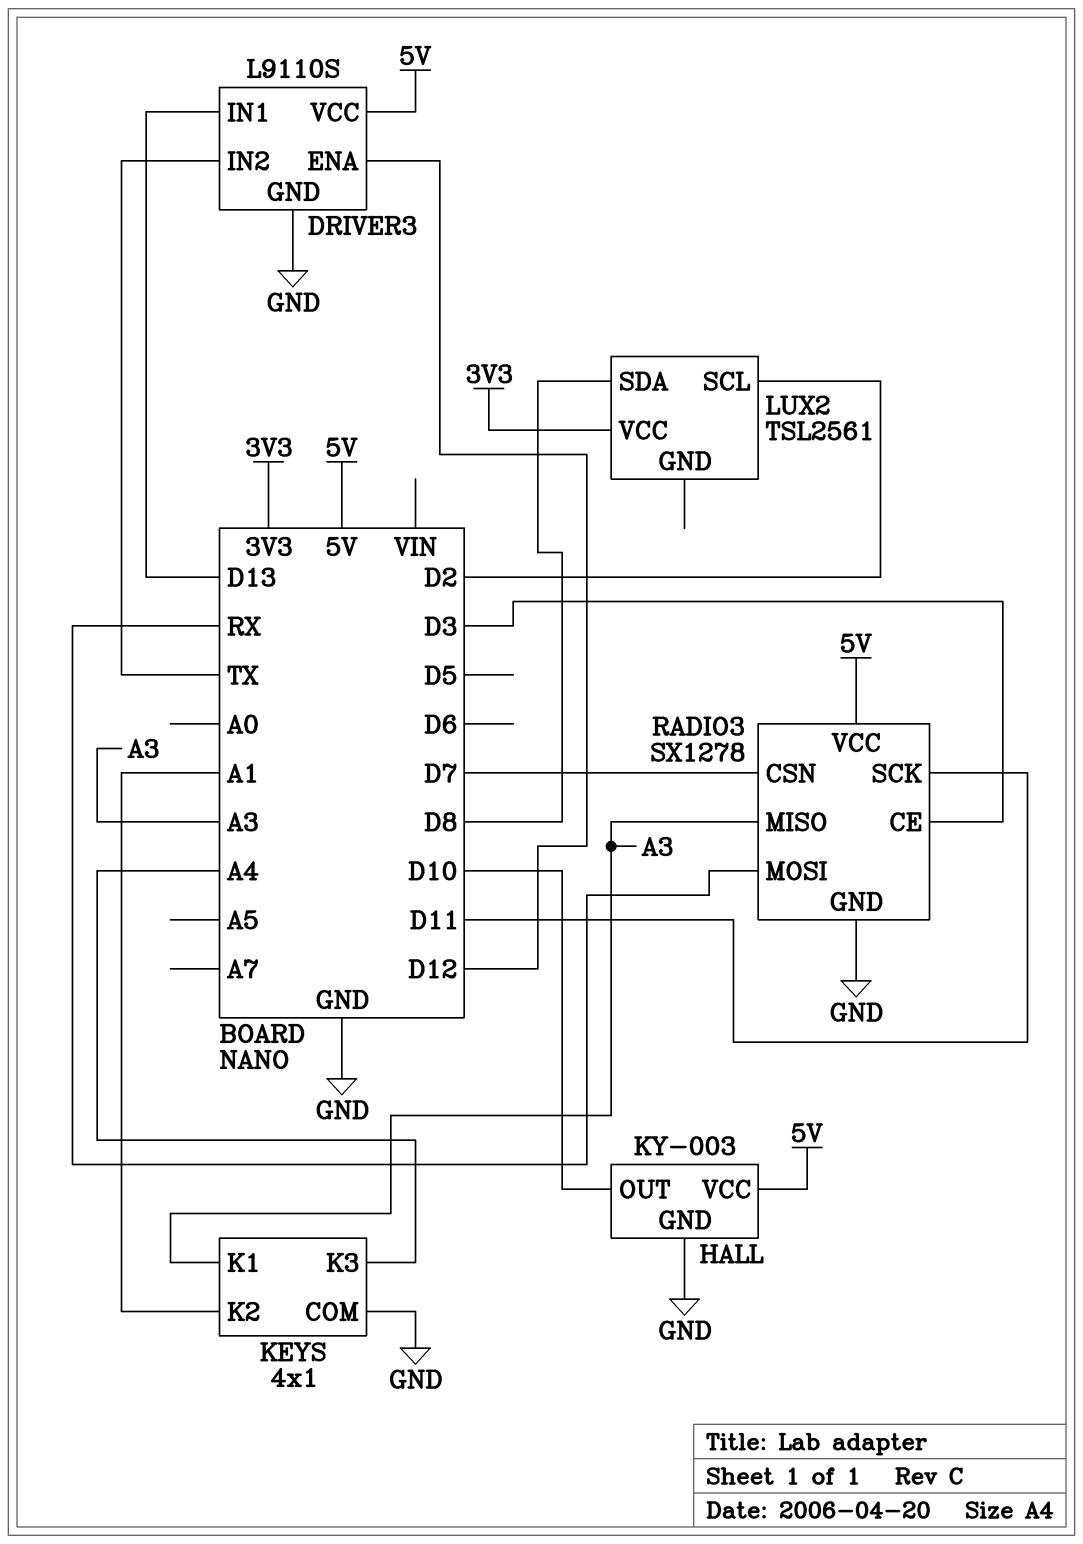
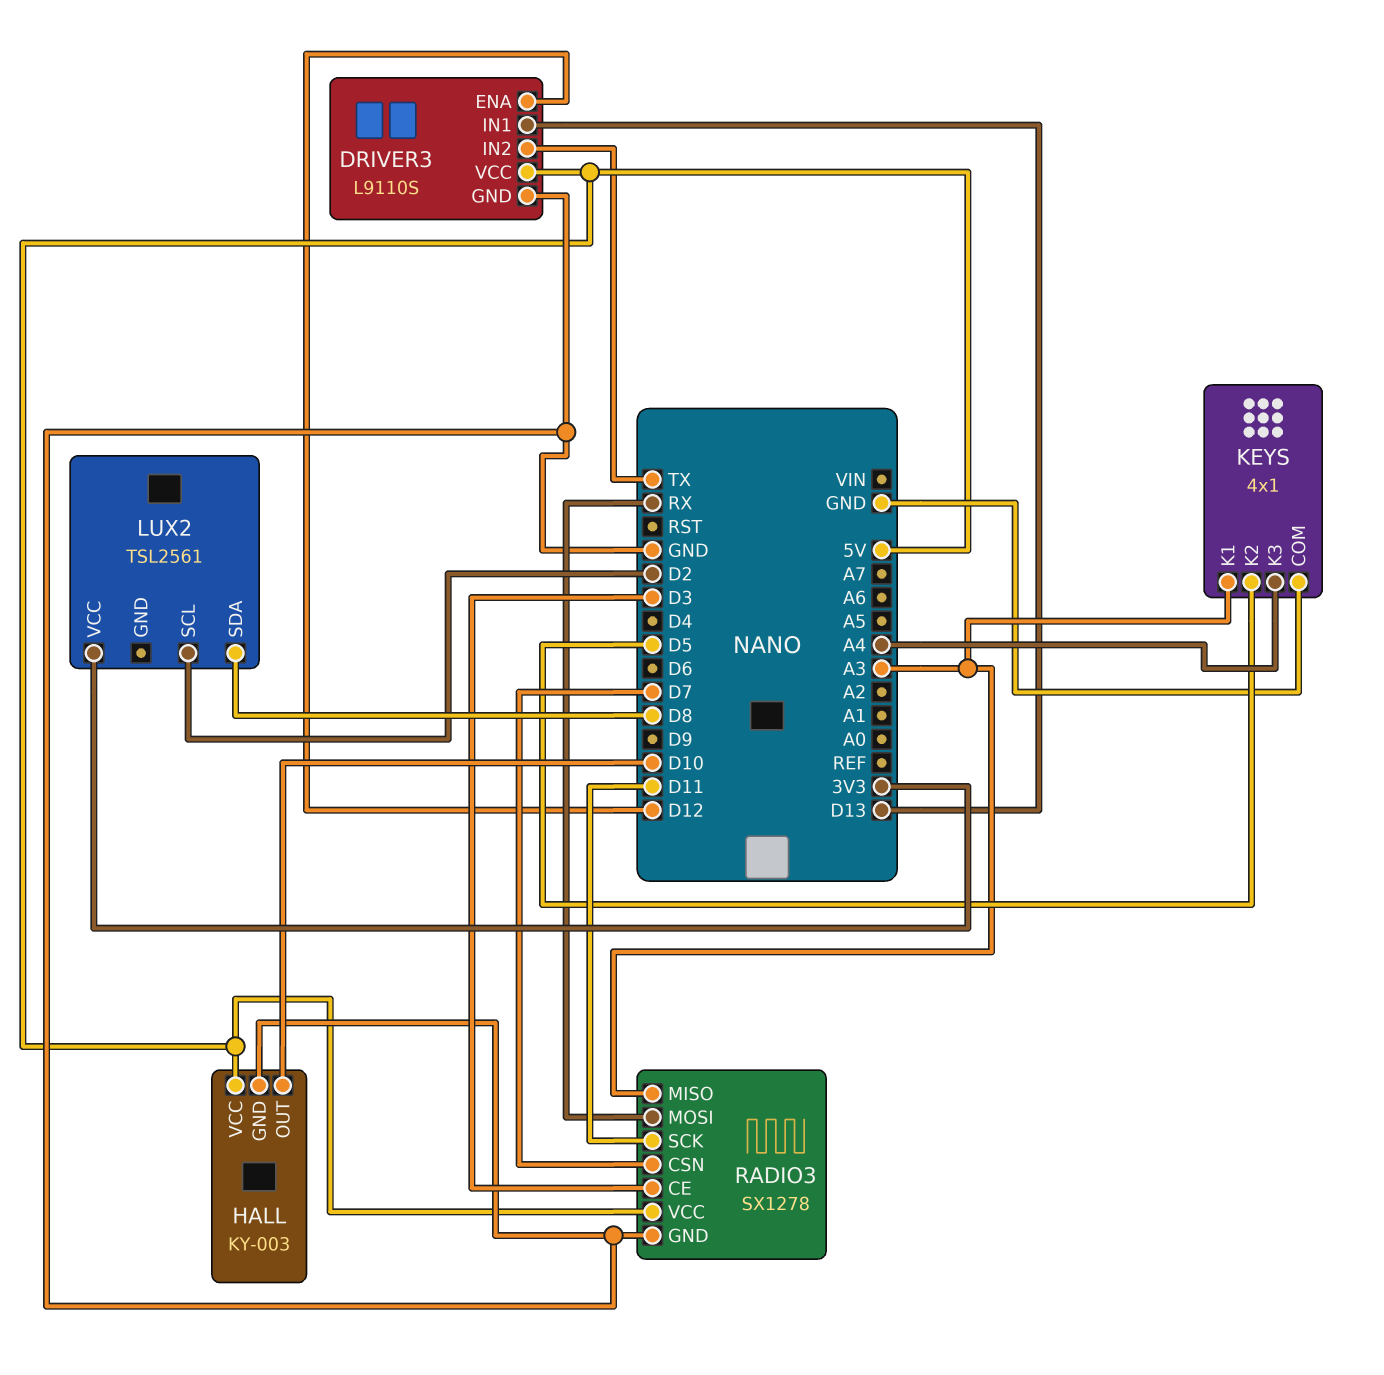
KEYS pin K2: A1 -> D5

